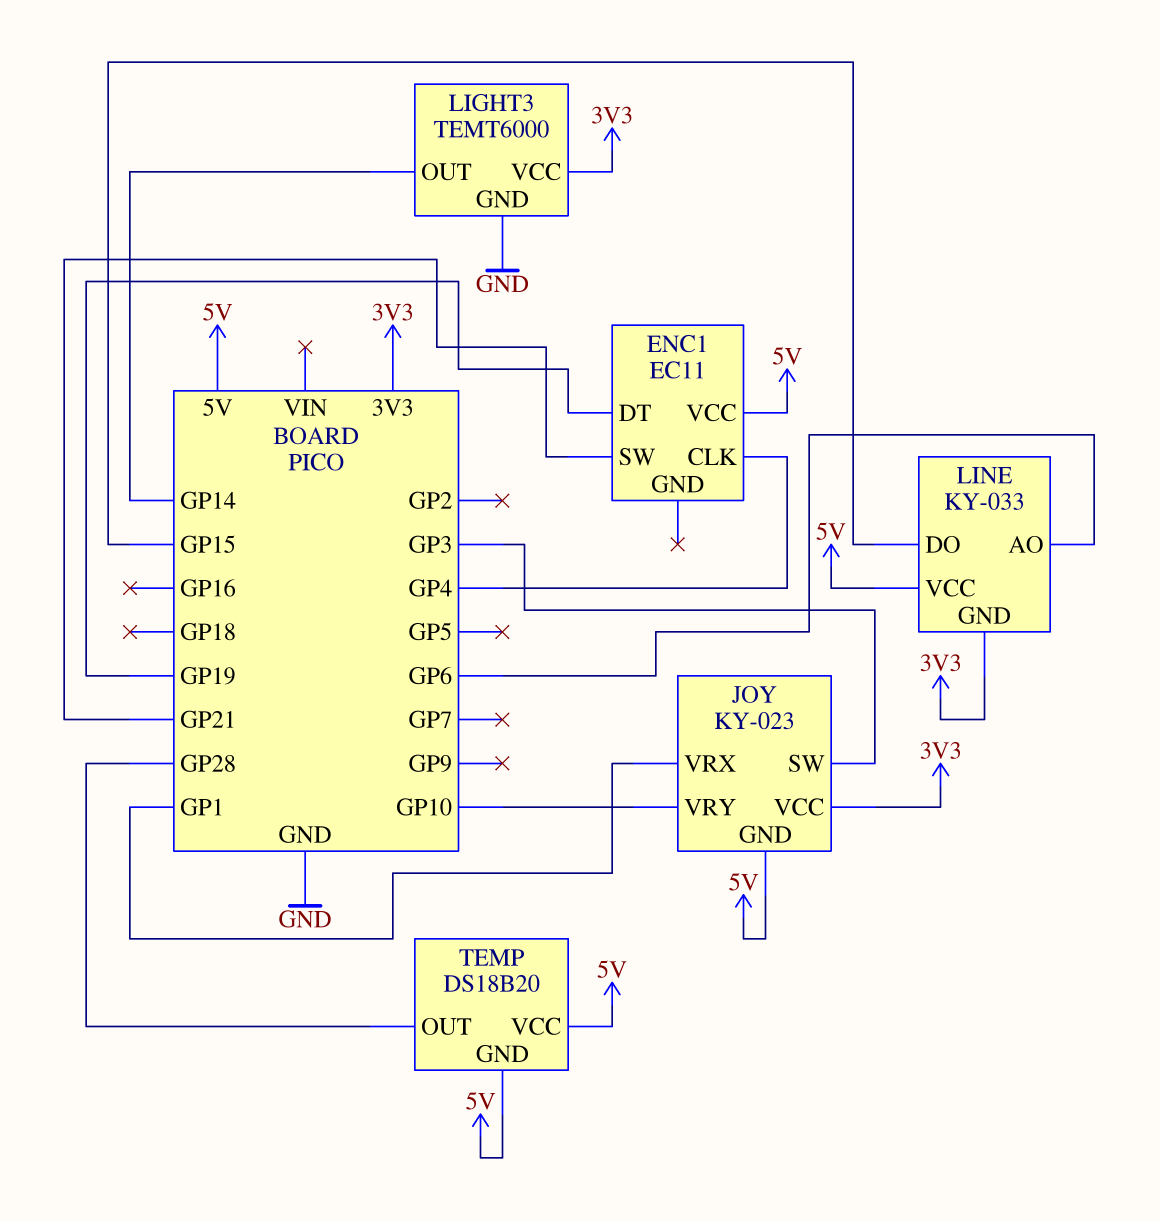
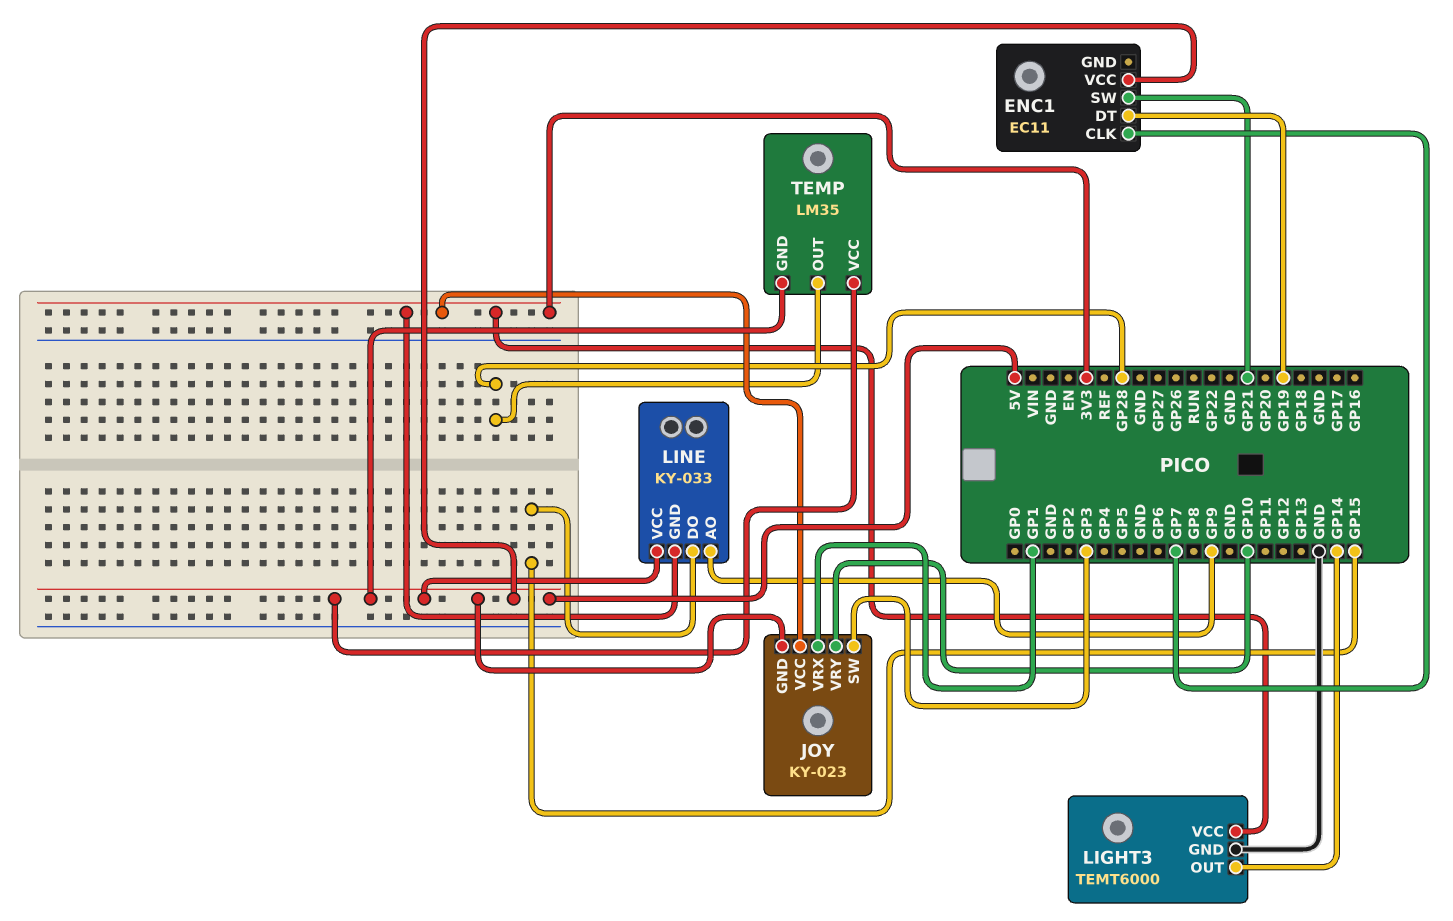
ENC1 pin CLK: GP4 -> GP7
LINE pin AO: GP6 -> GP9
TEMP: DS18B20 -> LM35

